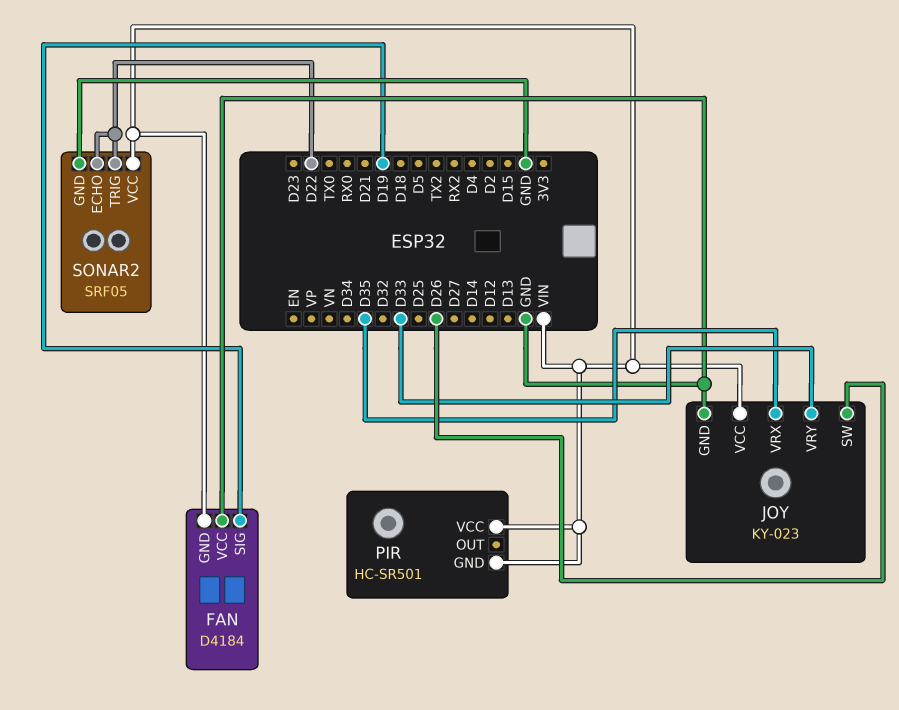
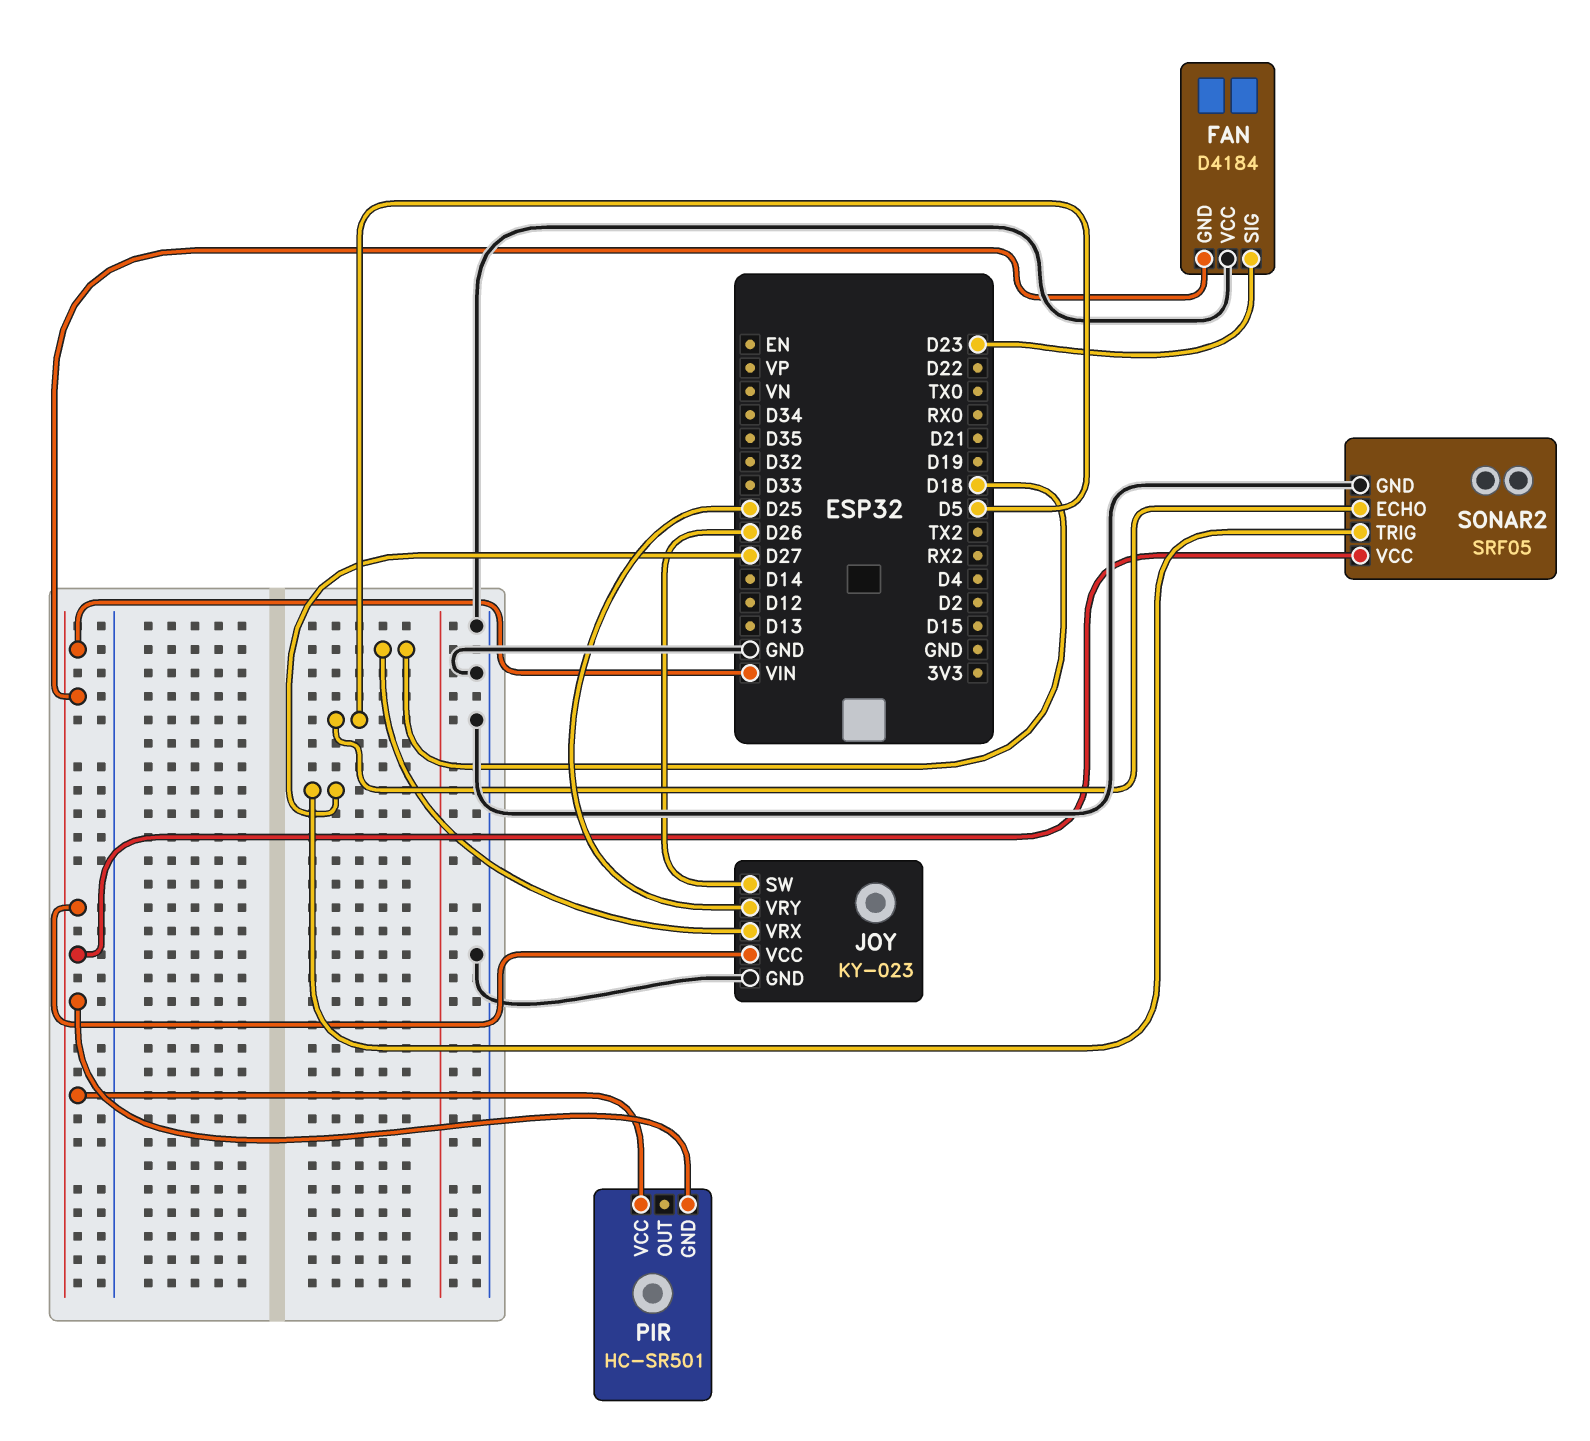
FAN pin SIG: D19 -> D23
JOY pin VRX: D35 -> D18
JOY pin VRY: D33 -> D25
SONAR2 pin ECHO: D22 -> D5
SONAR2 pin TRIG: D22 -> D27

